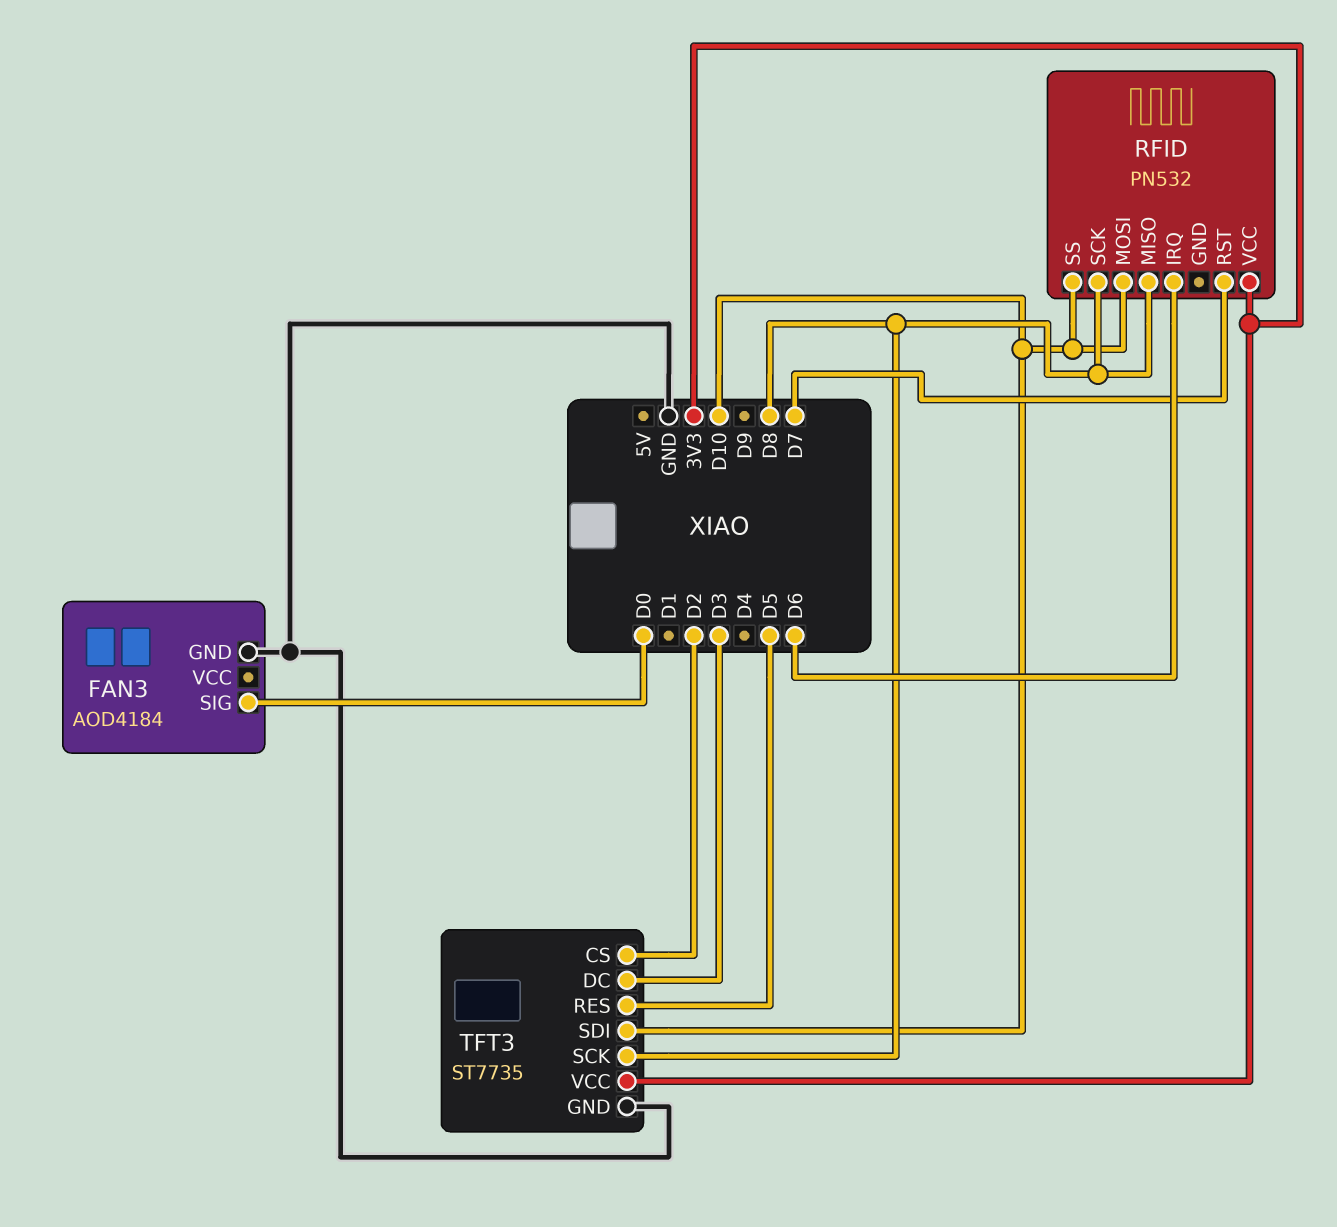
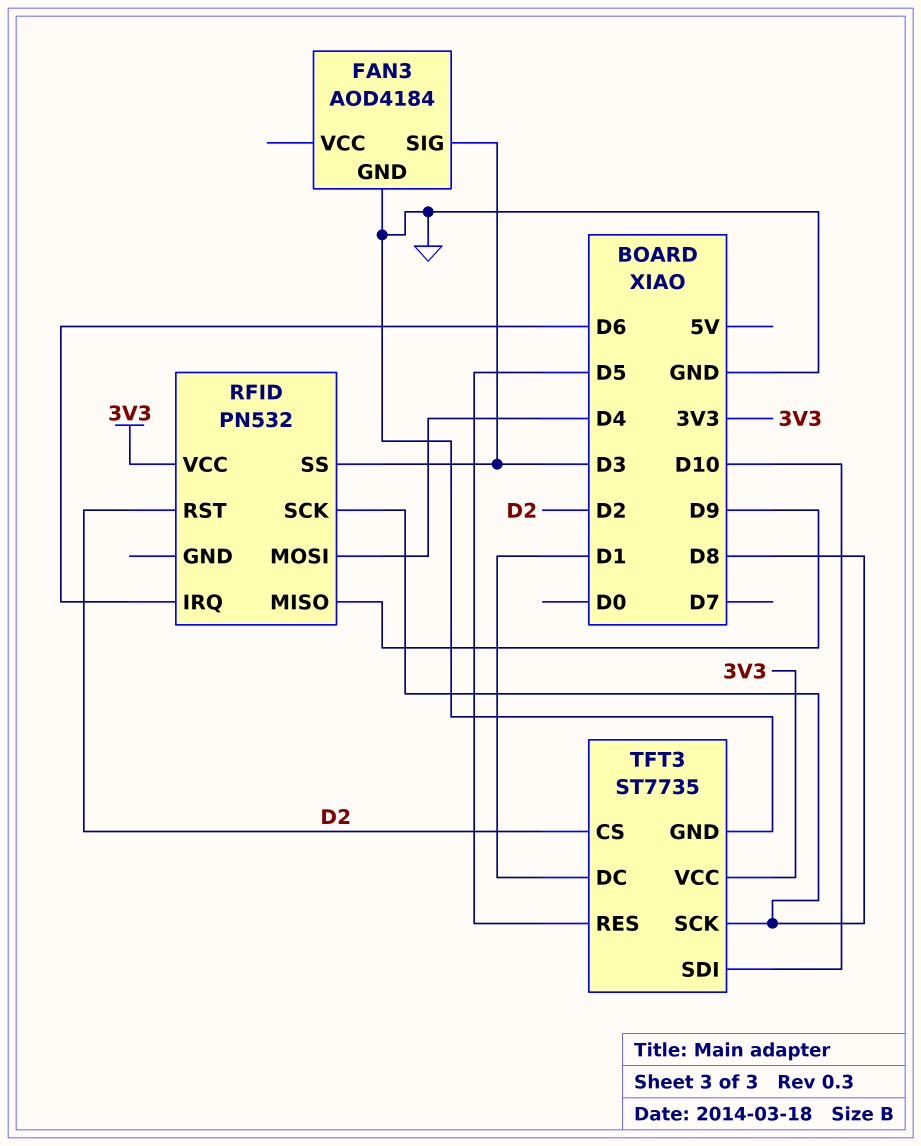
FAN3 pin SIG: D0 -> D3
RFID pin MISO: D8 -> D9
RFID pin MOSI: D10 -> D4
RFID pin RST: D7 -> D2
RFID pin SS: D10 -> D3
TFT3 pin DC: D3 -> D1

